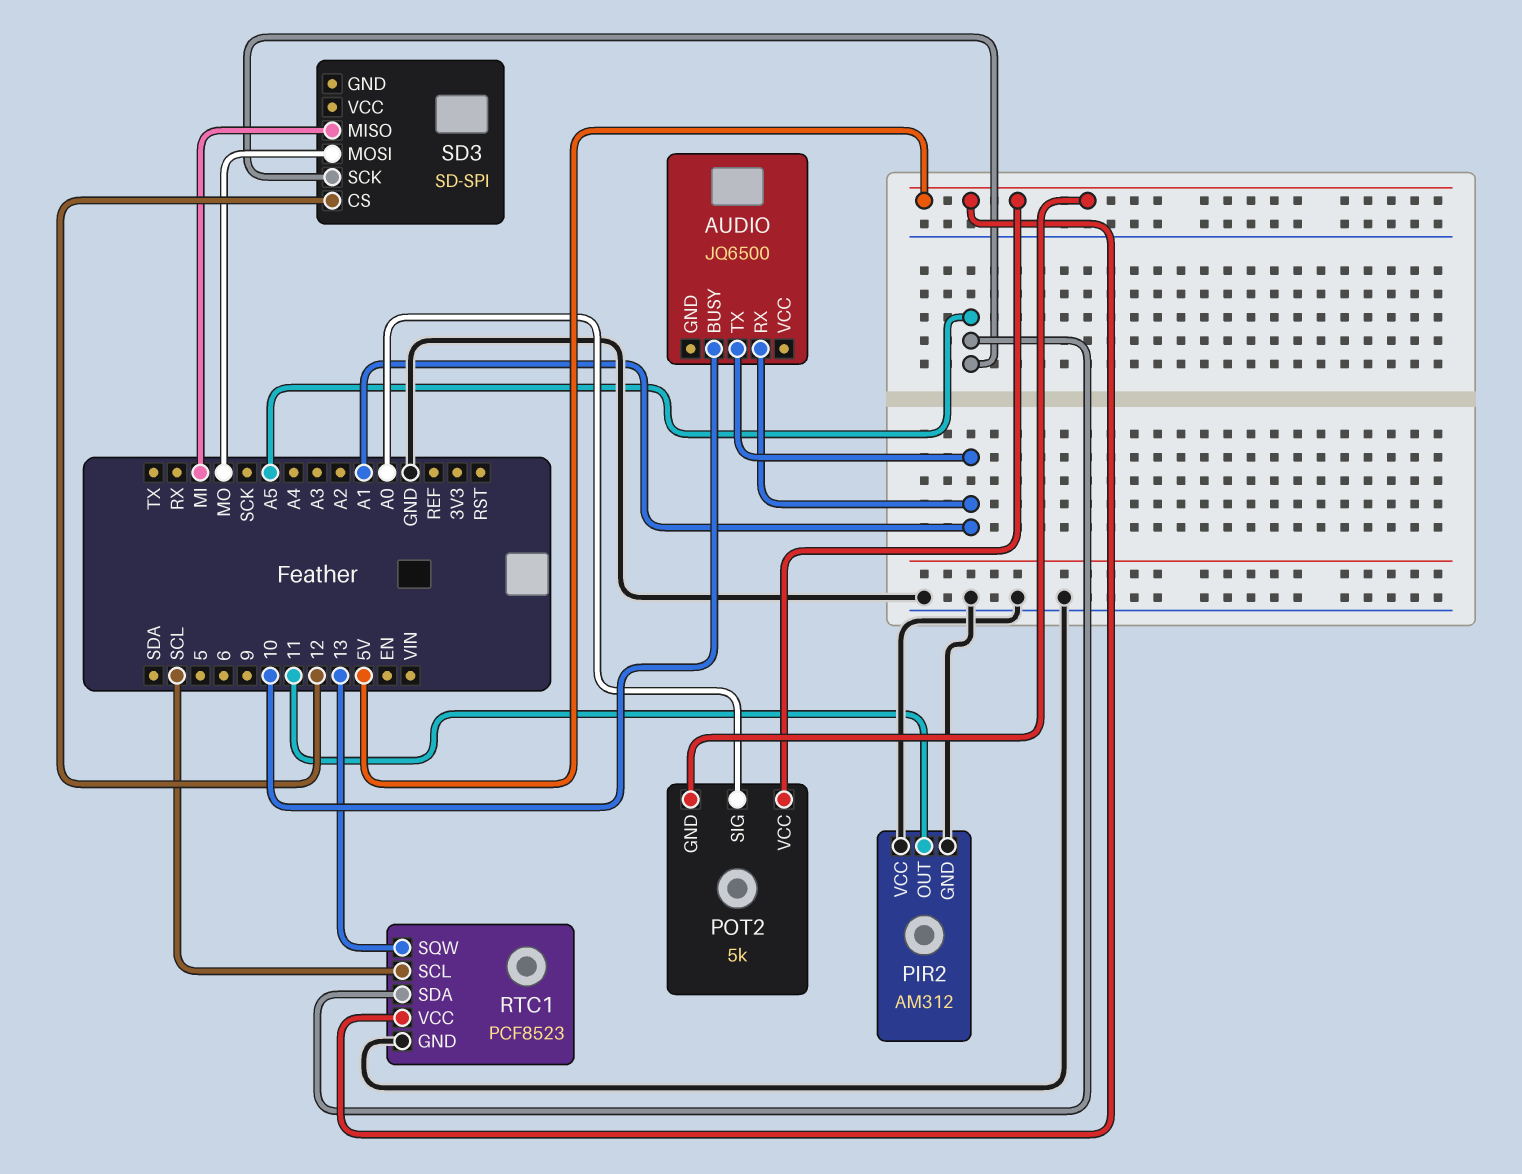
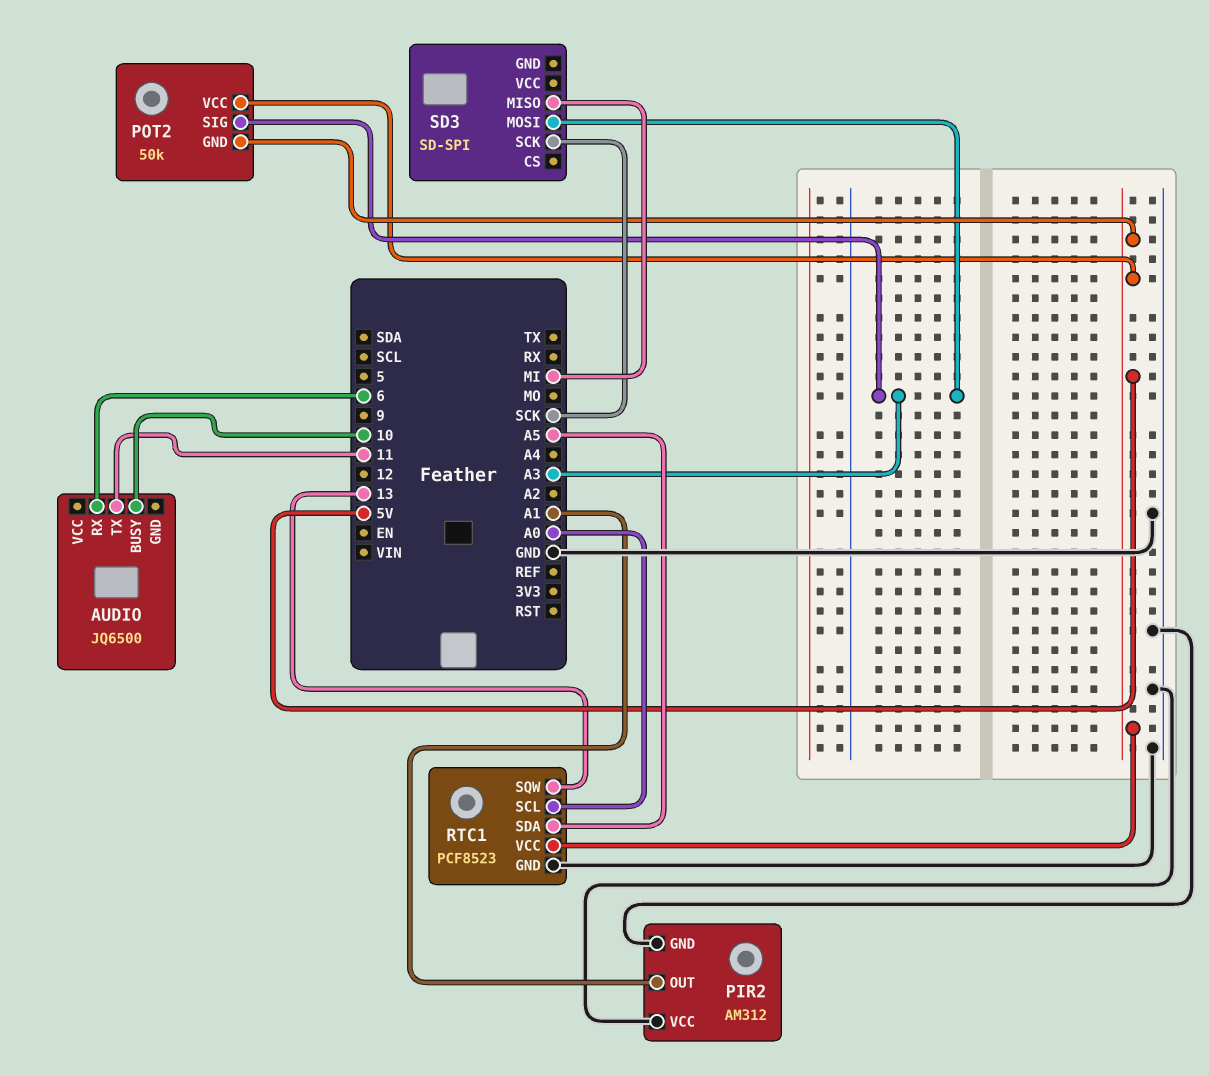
AUDIO pin RX: A1 -> 6
AUDIO pin TX: A1 -> 11
PIR2 pin OUT: 11 -> A1
POT2: 5k -> 50k
POT2 pin SIG: A0 -> A3
RTC1 pin SCL: SCL -> A0
SD3 pin CS: 12 -> none
SD3 pin MOSI: MO -> A3
SD3 pin SCK: A5 -> SCK

